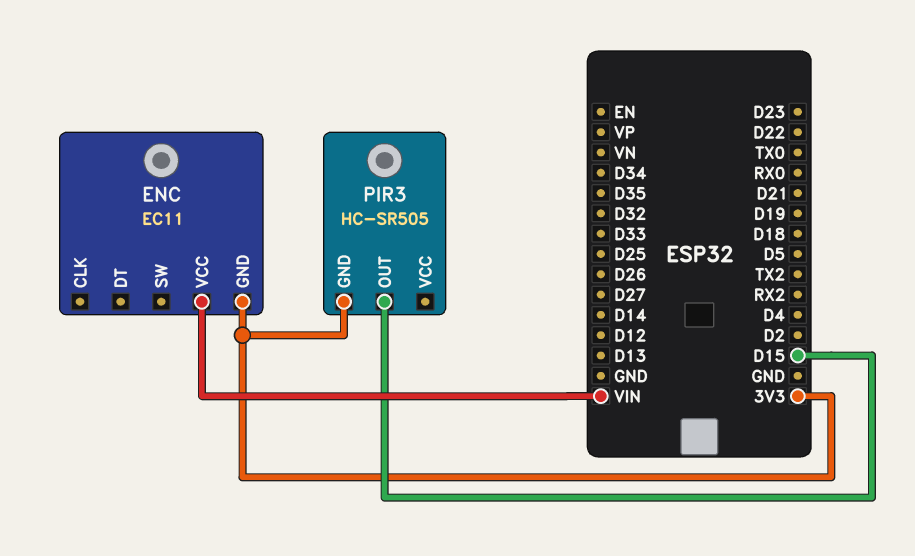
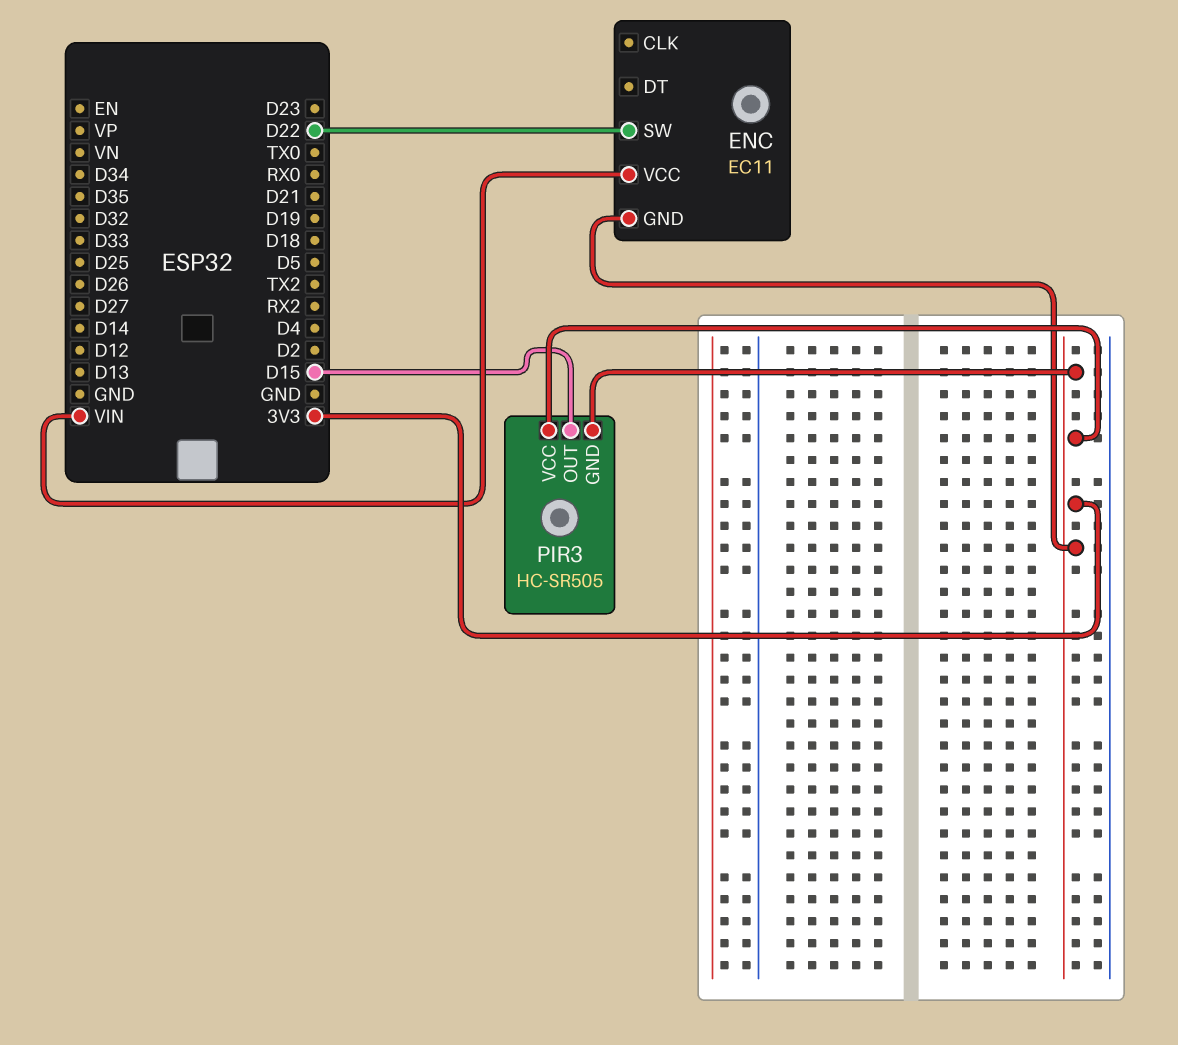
ENC pin SW: none -> D22
PIR3 pin VCC: none -> 3V3

